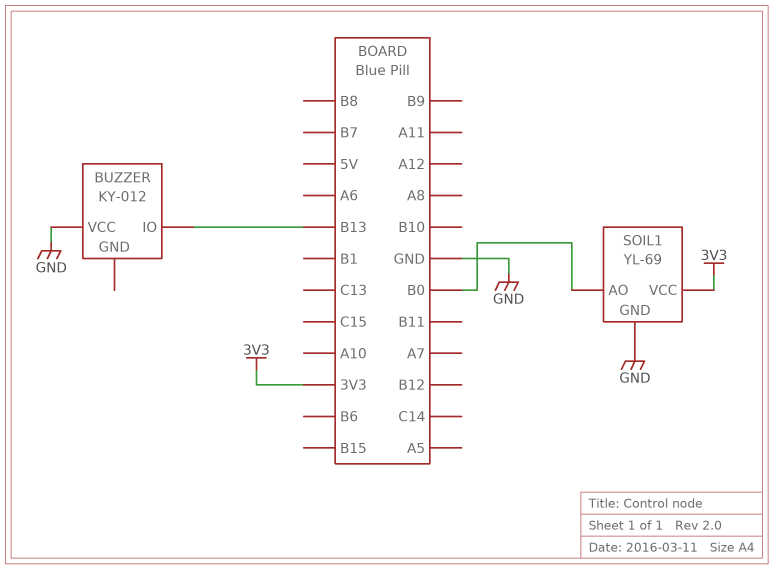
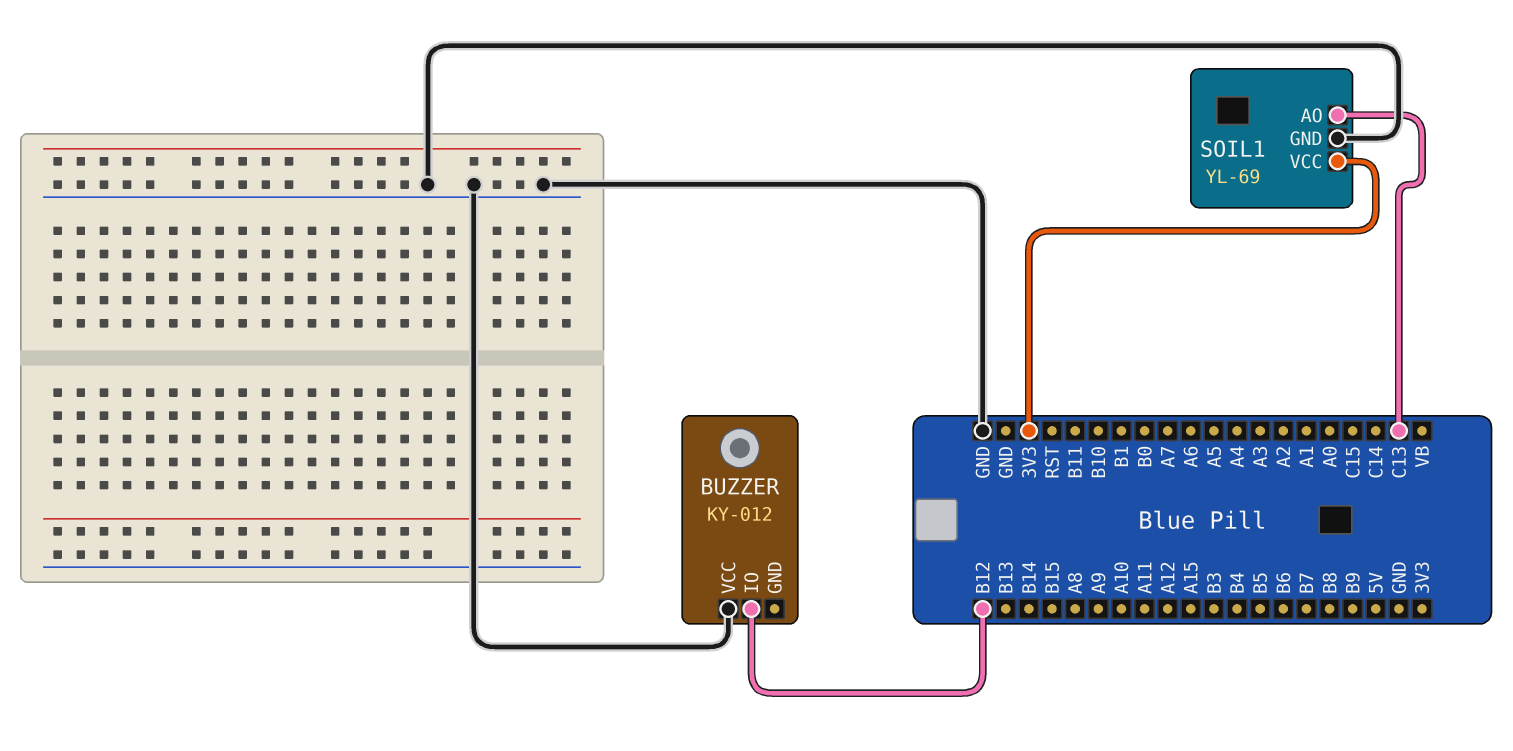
BUZZER pin IO: B13 -> B12
SOIL1 pin AO: B0 -> C13

